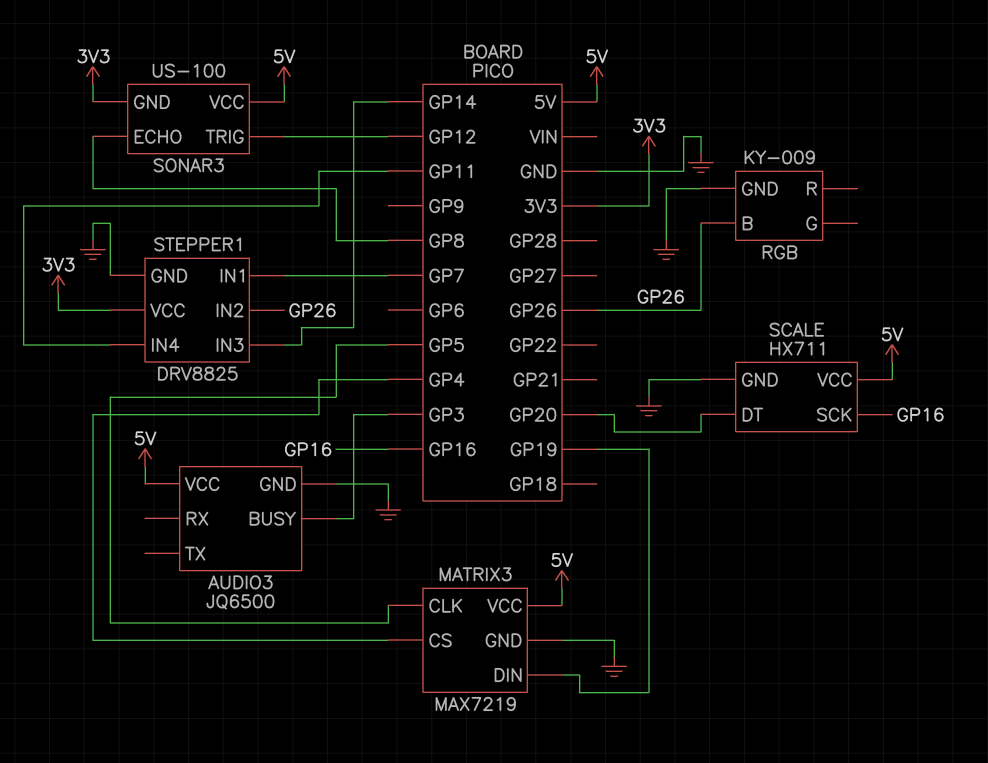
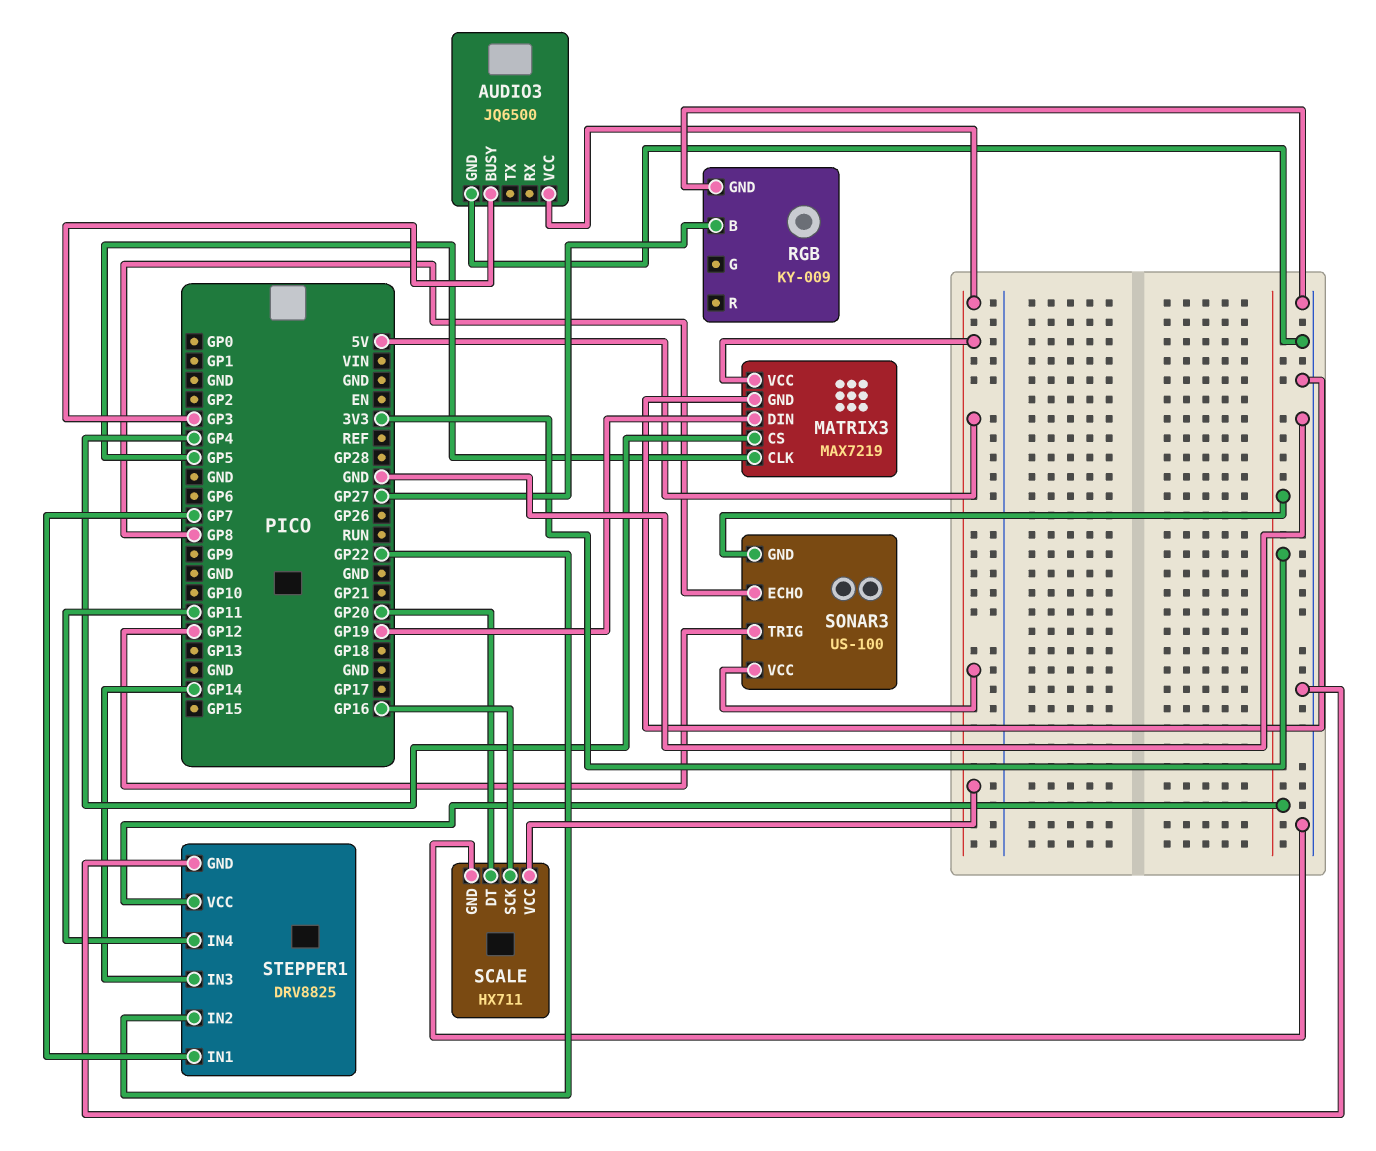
RGB pin B: GP26 -> GP27
STEPPER1 pin IN2: GP26 -> GP22

